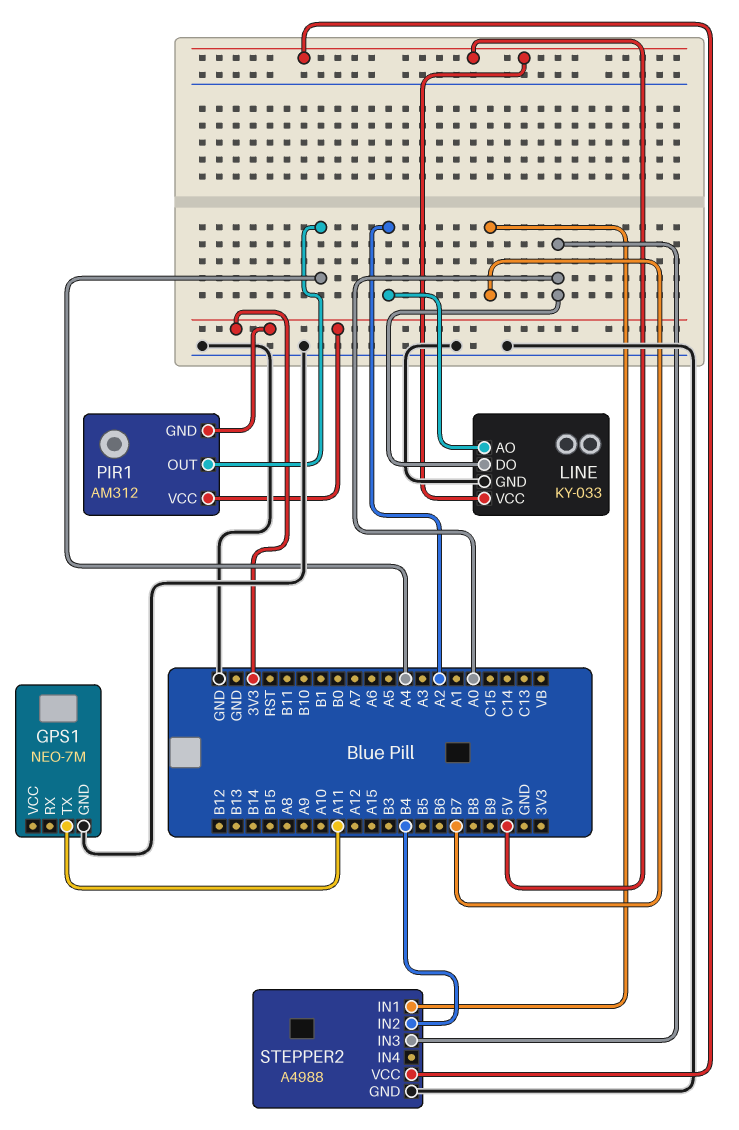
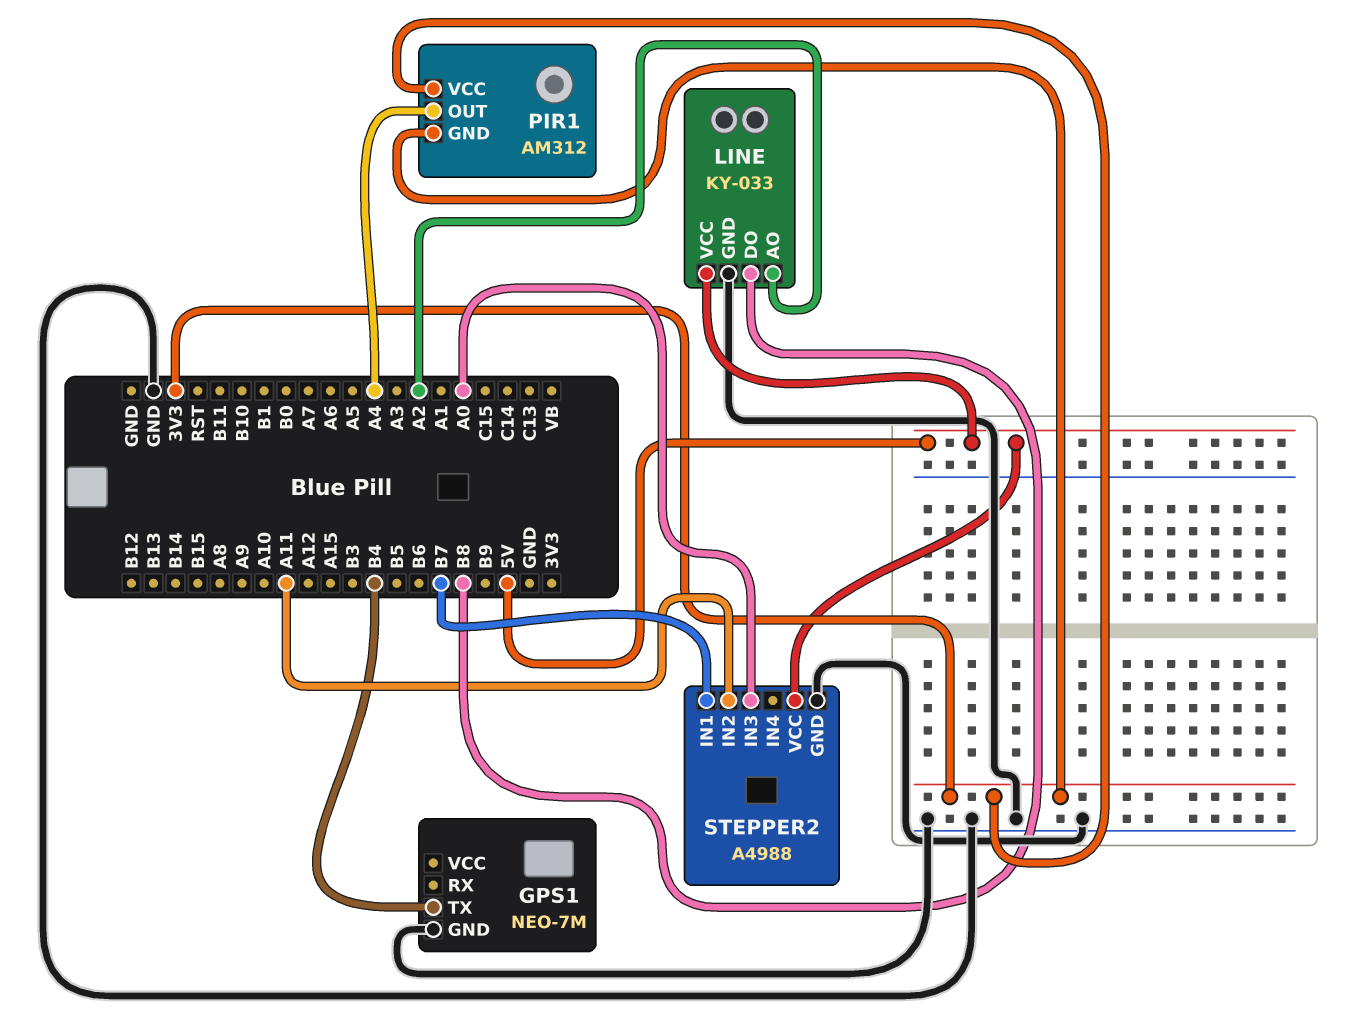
GPS1 pin TX: A11 -> B4
LINE pin DO: A0 -> B8
STEPPER2 pin IN2: B4 -> A11

